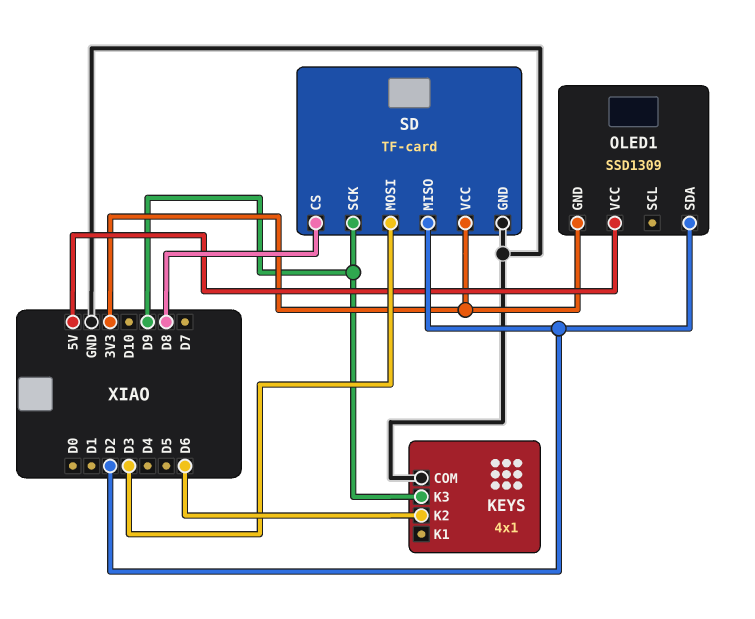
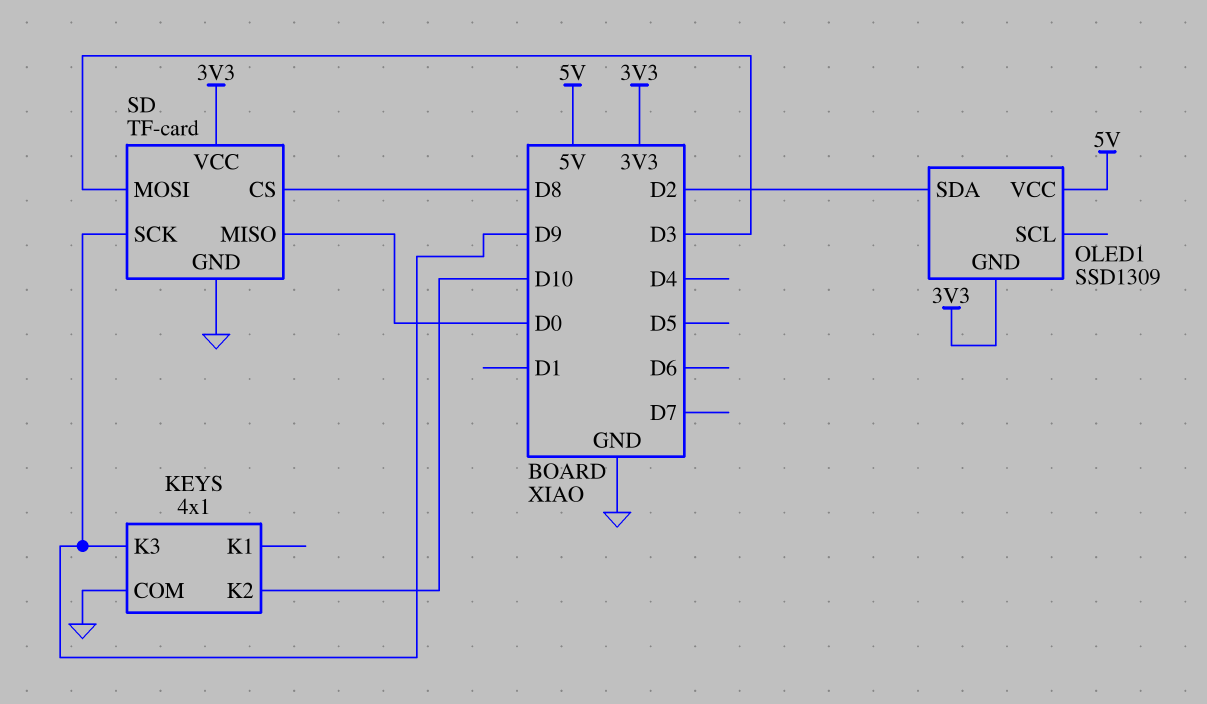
KEYS pin K2: D6 -> D10
SD pin MISO: D2 -> D0

